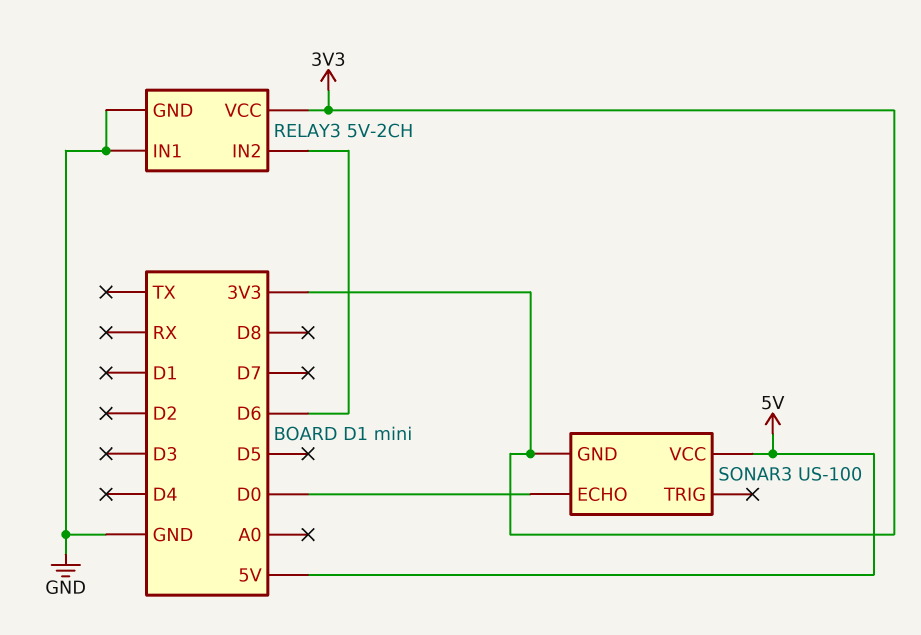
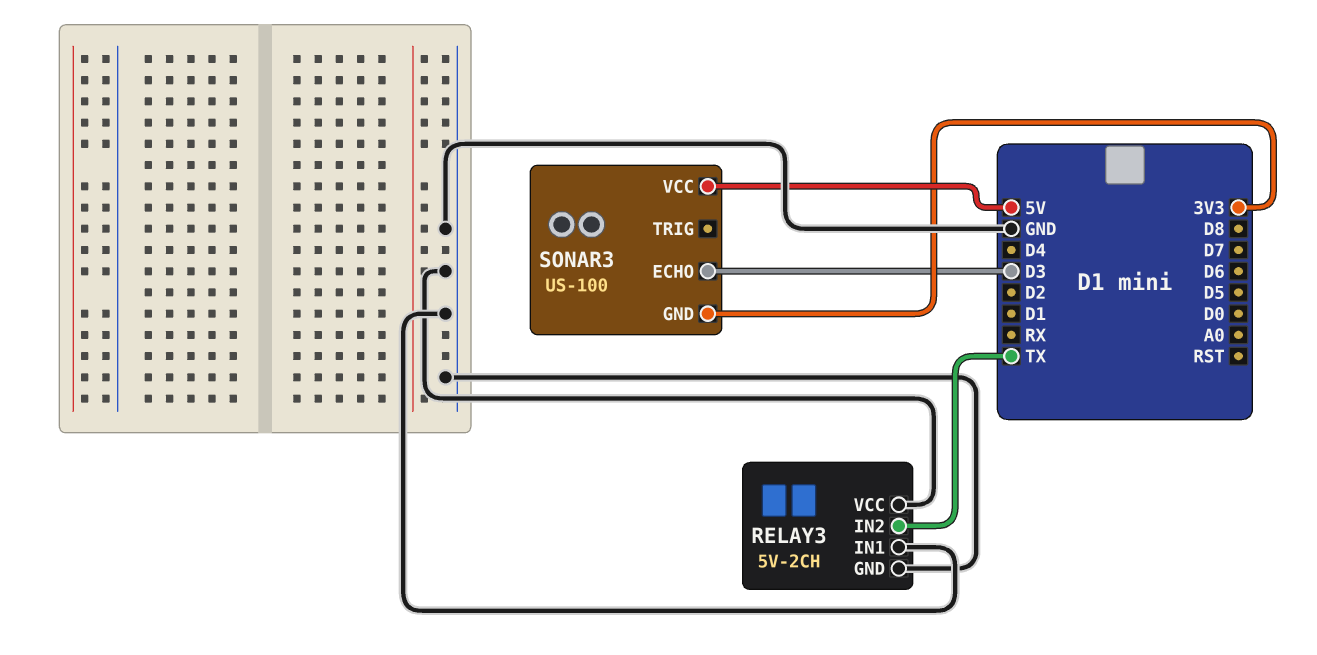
RELAY3 pin IN2: D6 -> TX
RELAY3 pin VCC: 3V3 -> GND
SONAR3 pin ECHO: D0 -> D3

